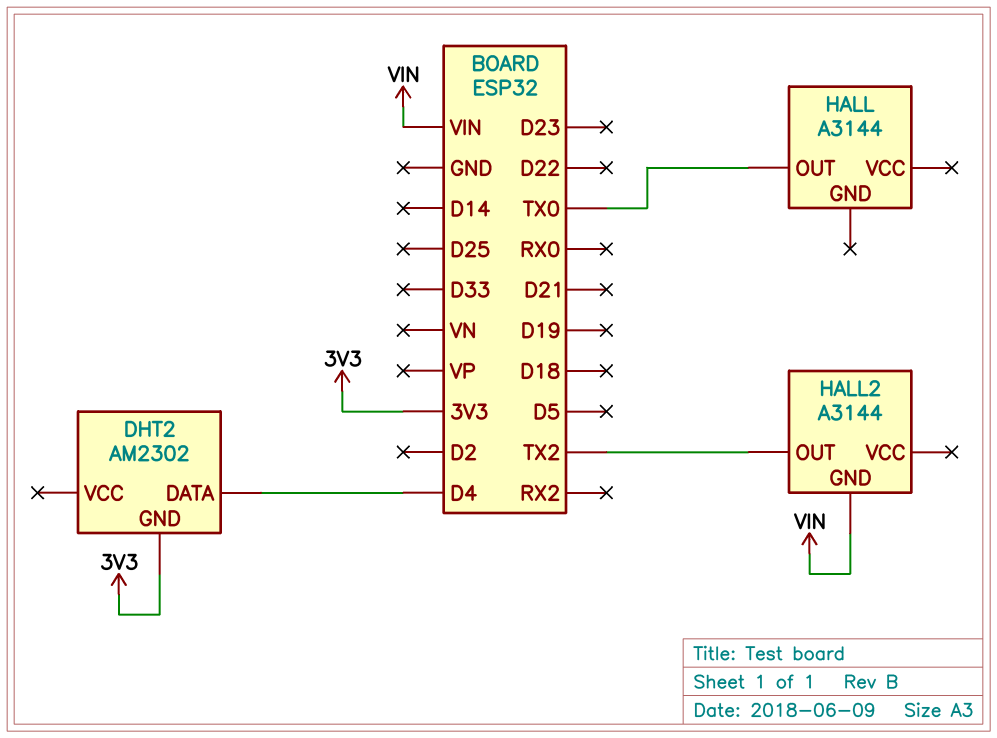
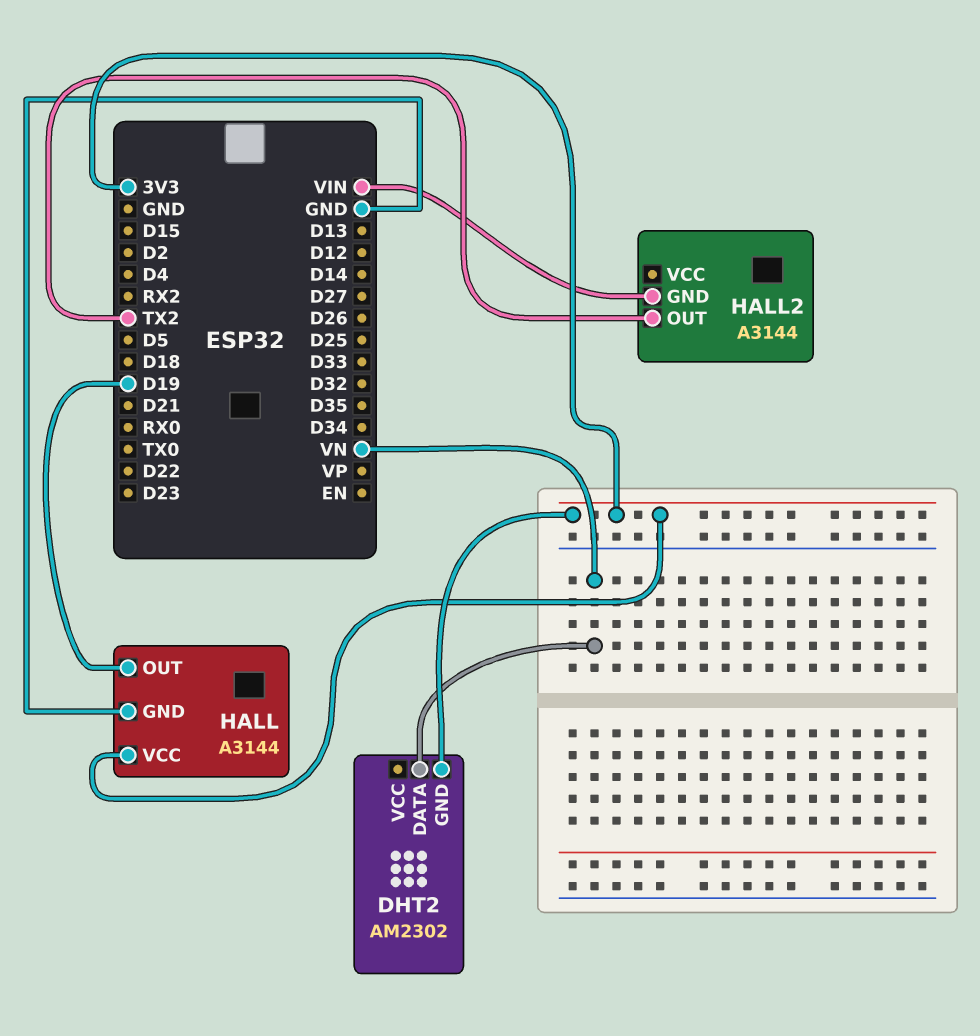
DHT2 pin DATA: D4 -> VN
HALL pin GND: none -> GND
HALL pin OUT: TX0 -> D19
HALL pin VCC: none -> 3V3

